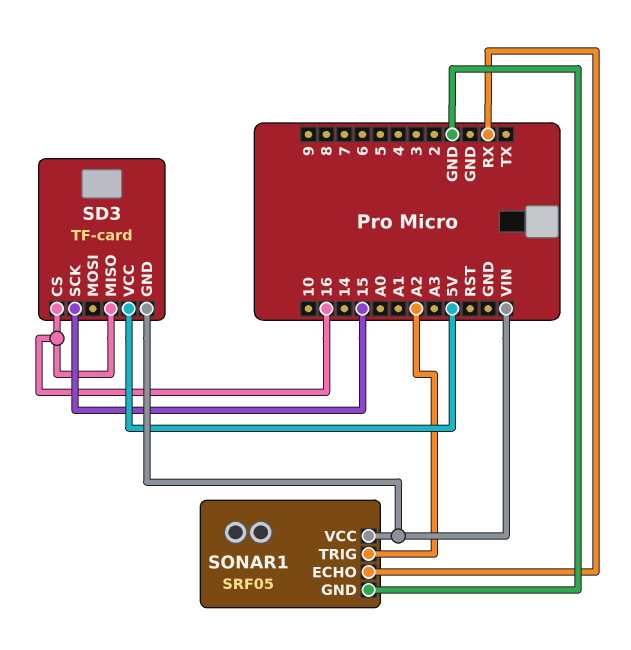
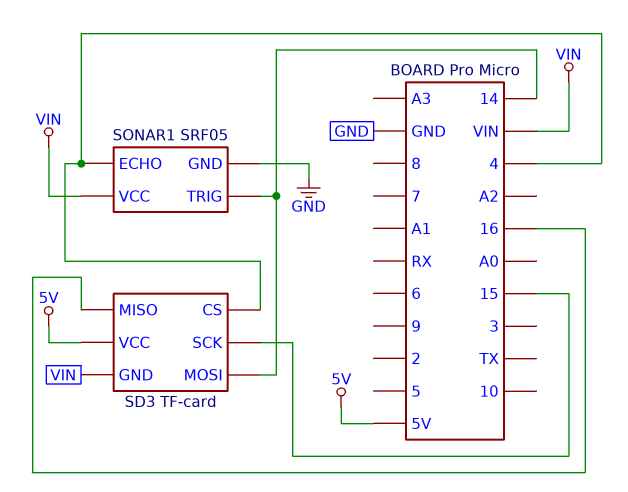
SD3 pin CS: 16 -> 4
SD3 pin MOSI: none -> 14
SONAR1 pin ECHO: RX -> 4
SONAR1 pin TRIG: A2 -> 14

